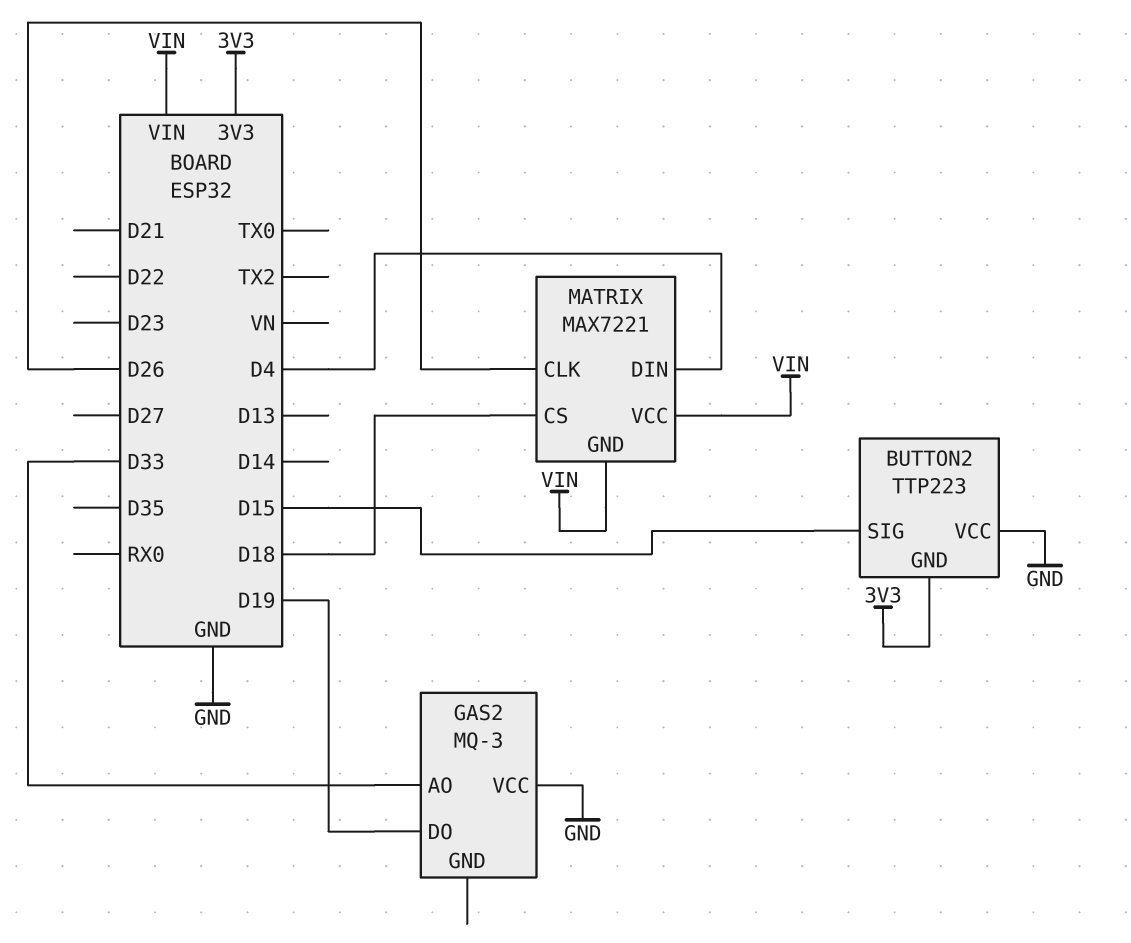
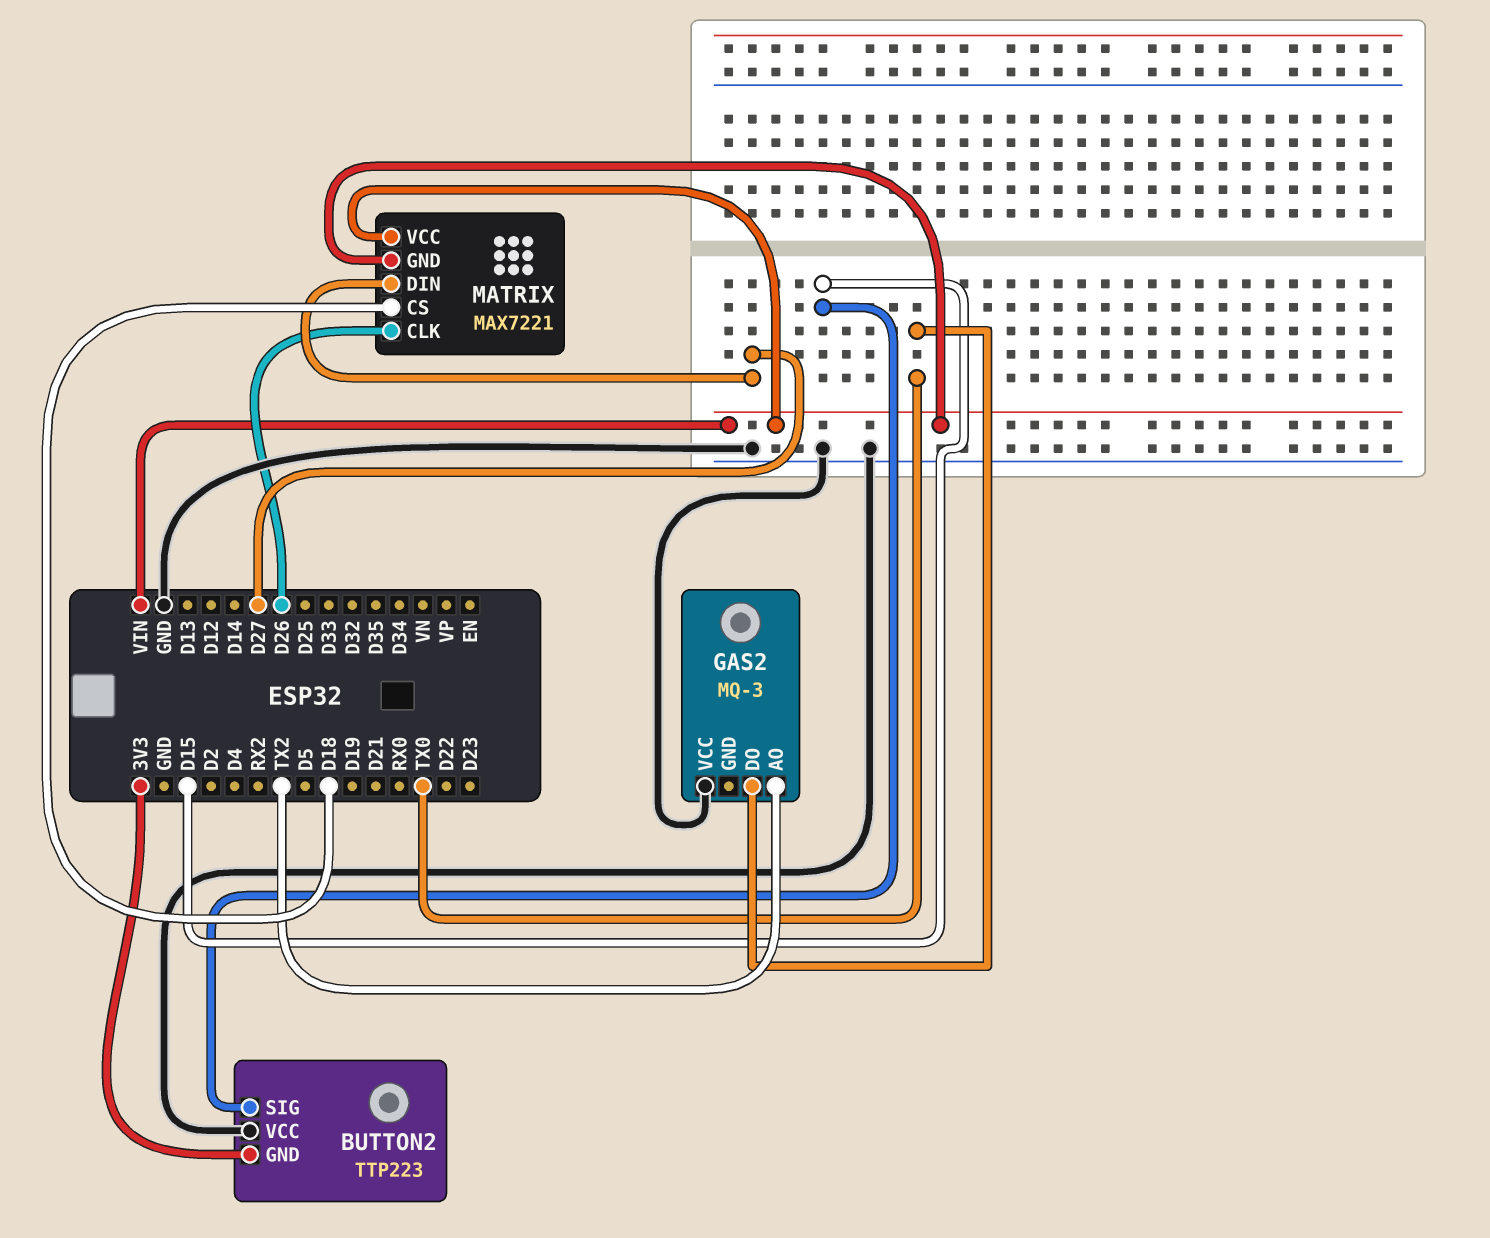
GAS2 pin AO: D33 -> TX2
GAS2 pin DO: D19 -> TX0
MATRIX pin DIN: D4 -> D27

